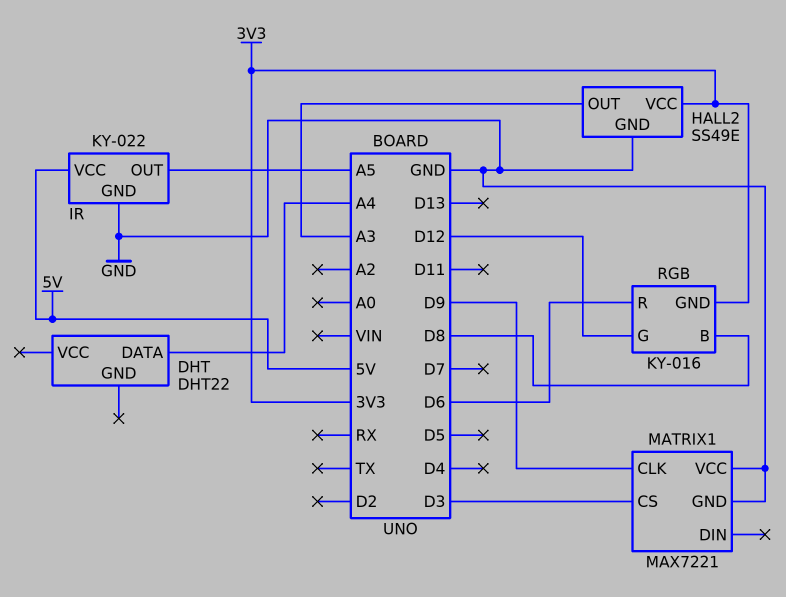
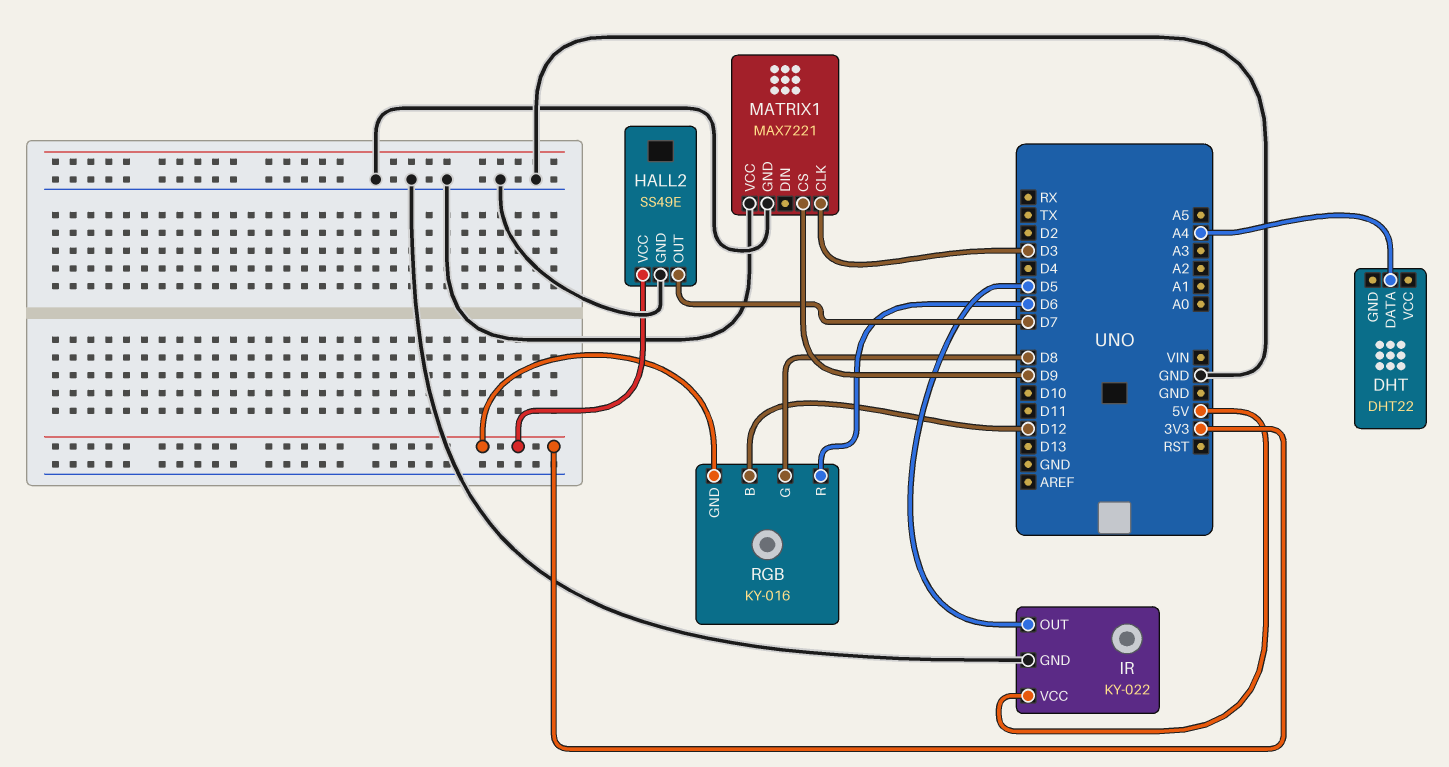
HALL2 pin OUT: A3 -> D7
IR pin OUT: A5 -> D5
MATRIX1 pin CLK: D9 -> D3
MATRIX1 pin CS: D3 -> D9
RGB pin B: D8 -> D12
RGB pin G: D12 -> D8

